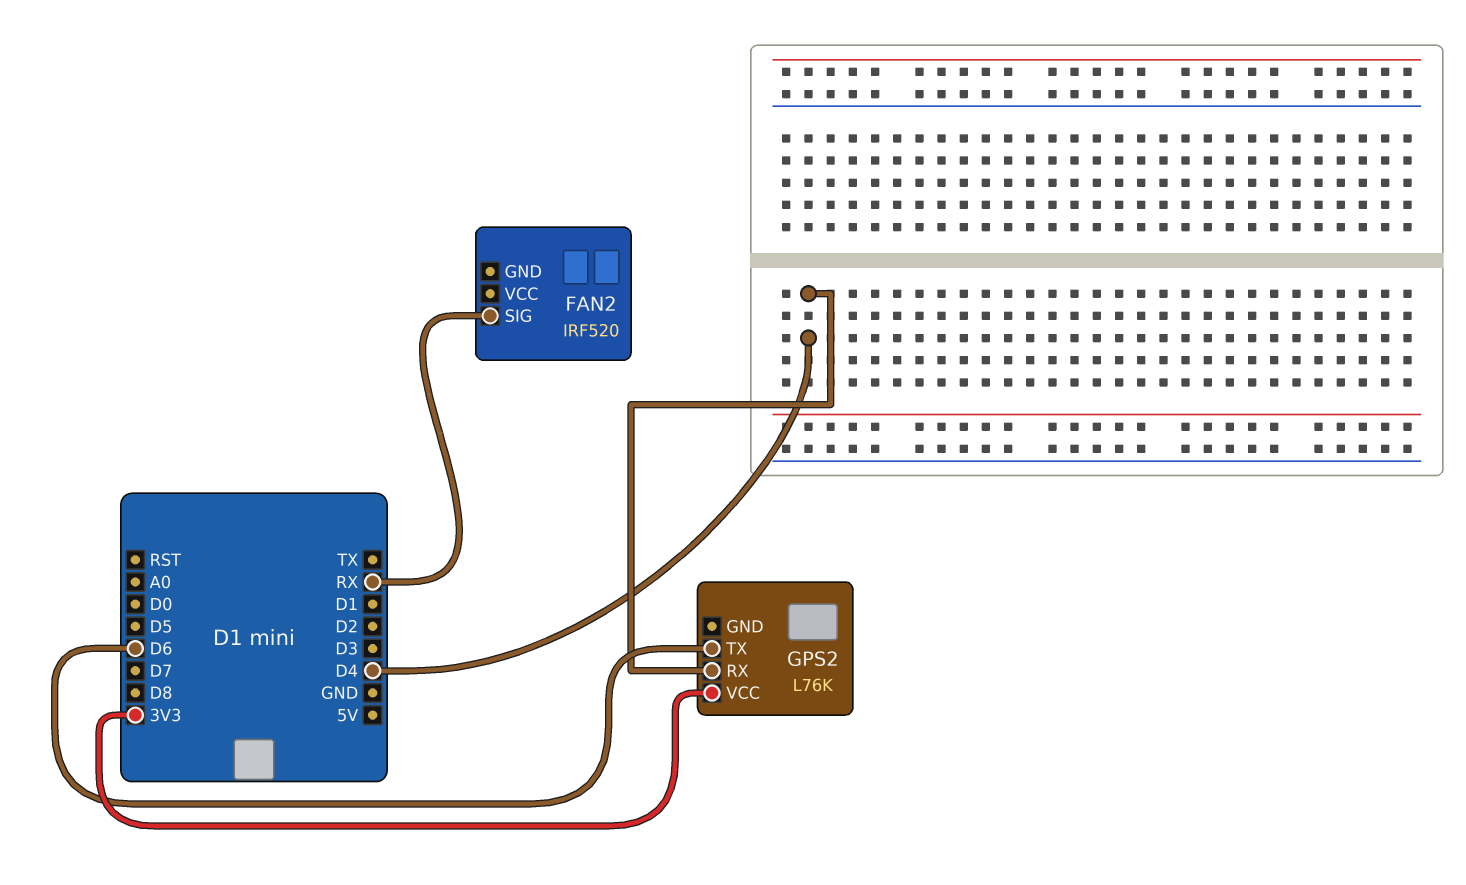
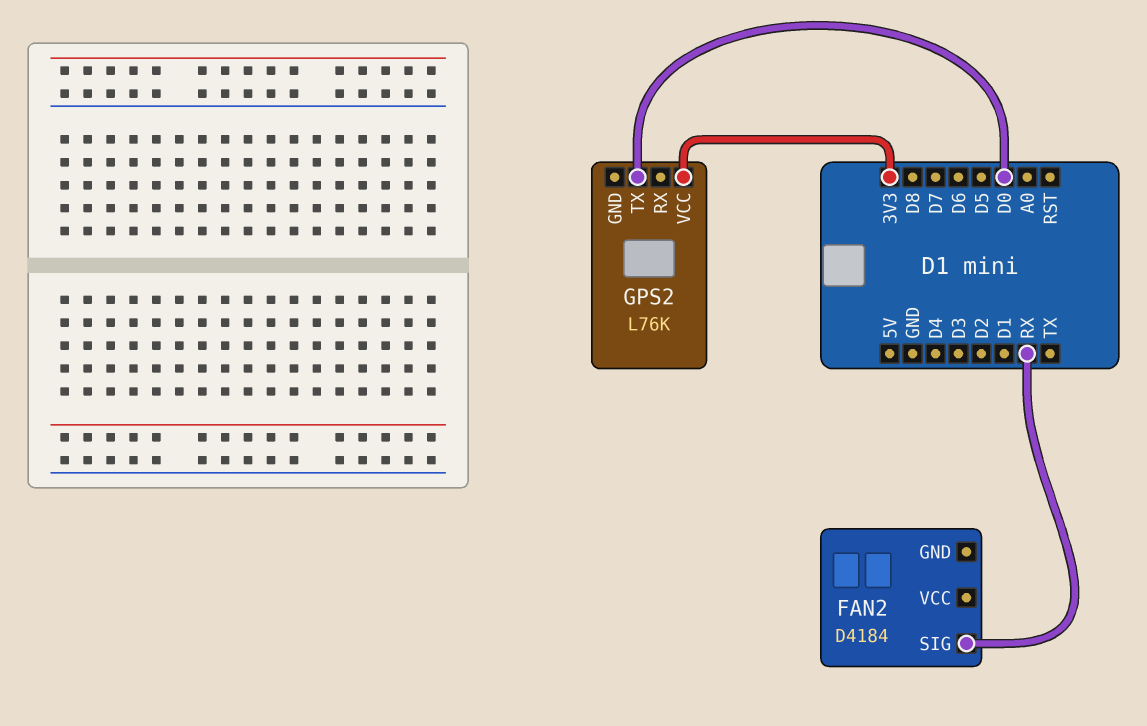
FAN2: IRF520 -> D4184
GPS2 pin RX: D4 -> none
GPS2 pin TX: D6 -> D0

